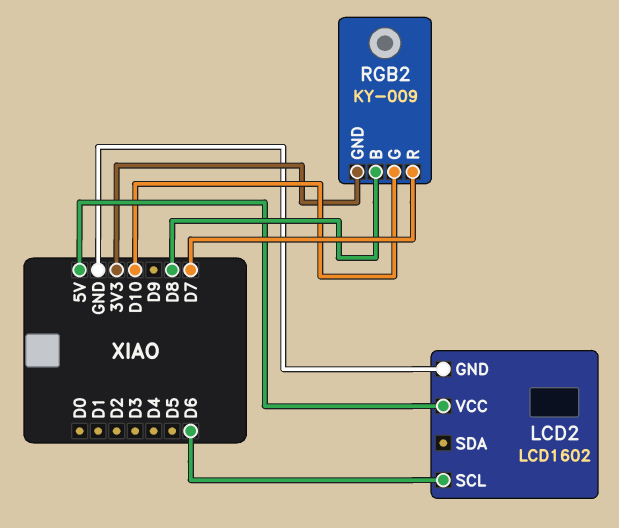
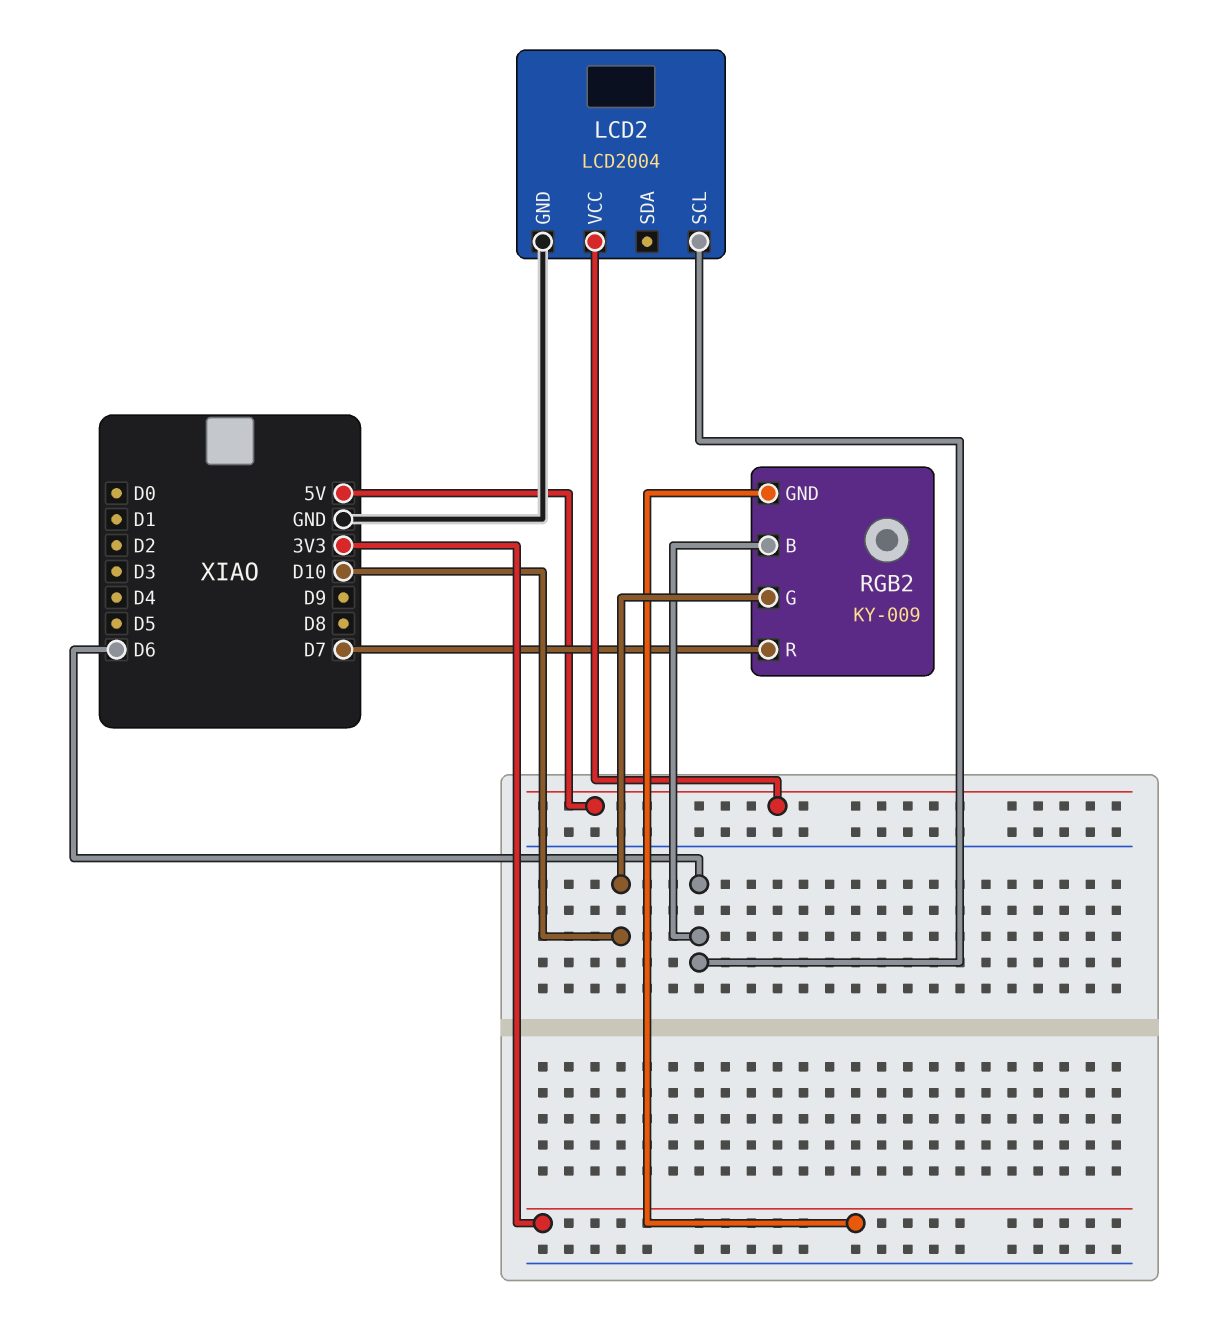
LCD2: LCD1602 -> LCD2004
RGB2 pin B: D8 -> D6

